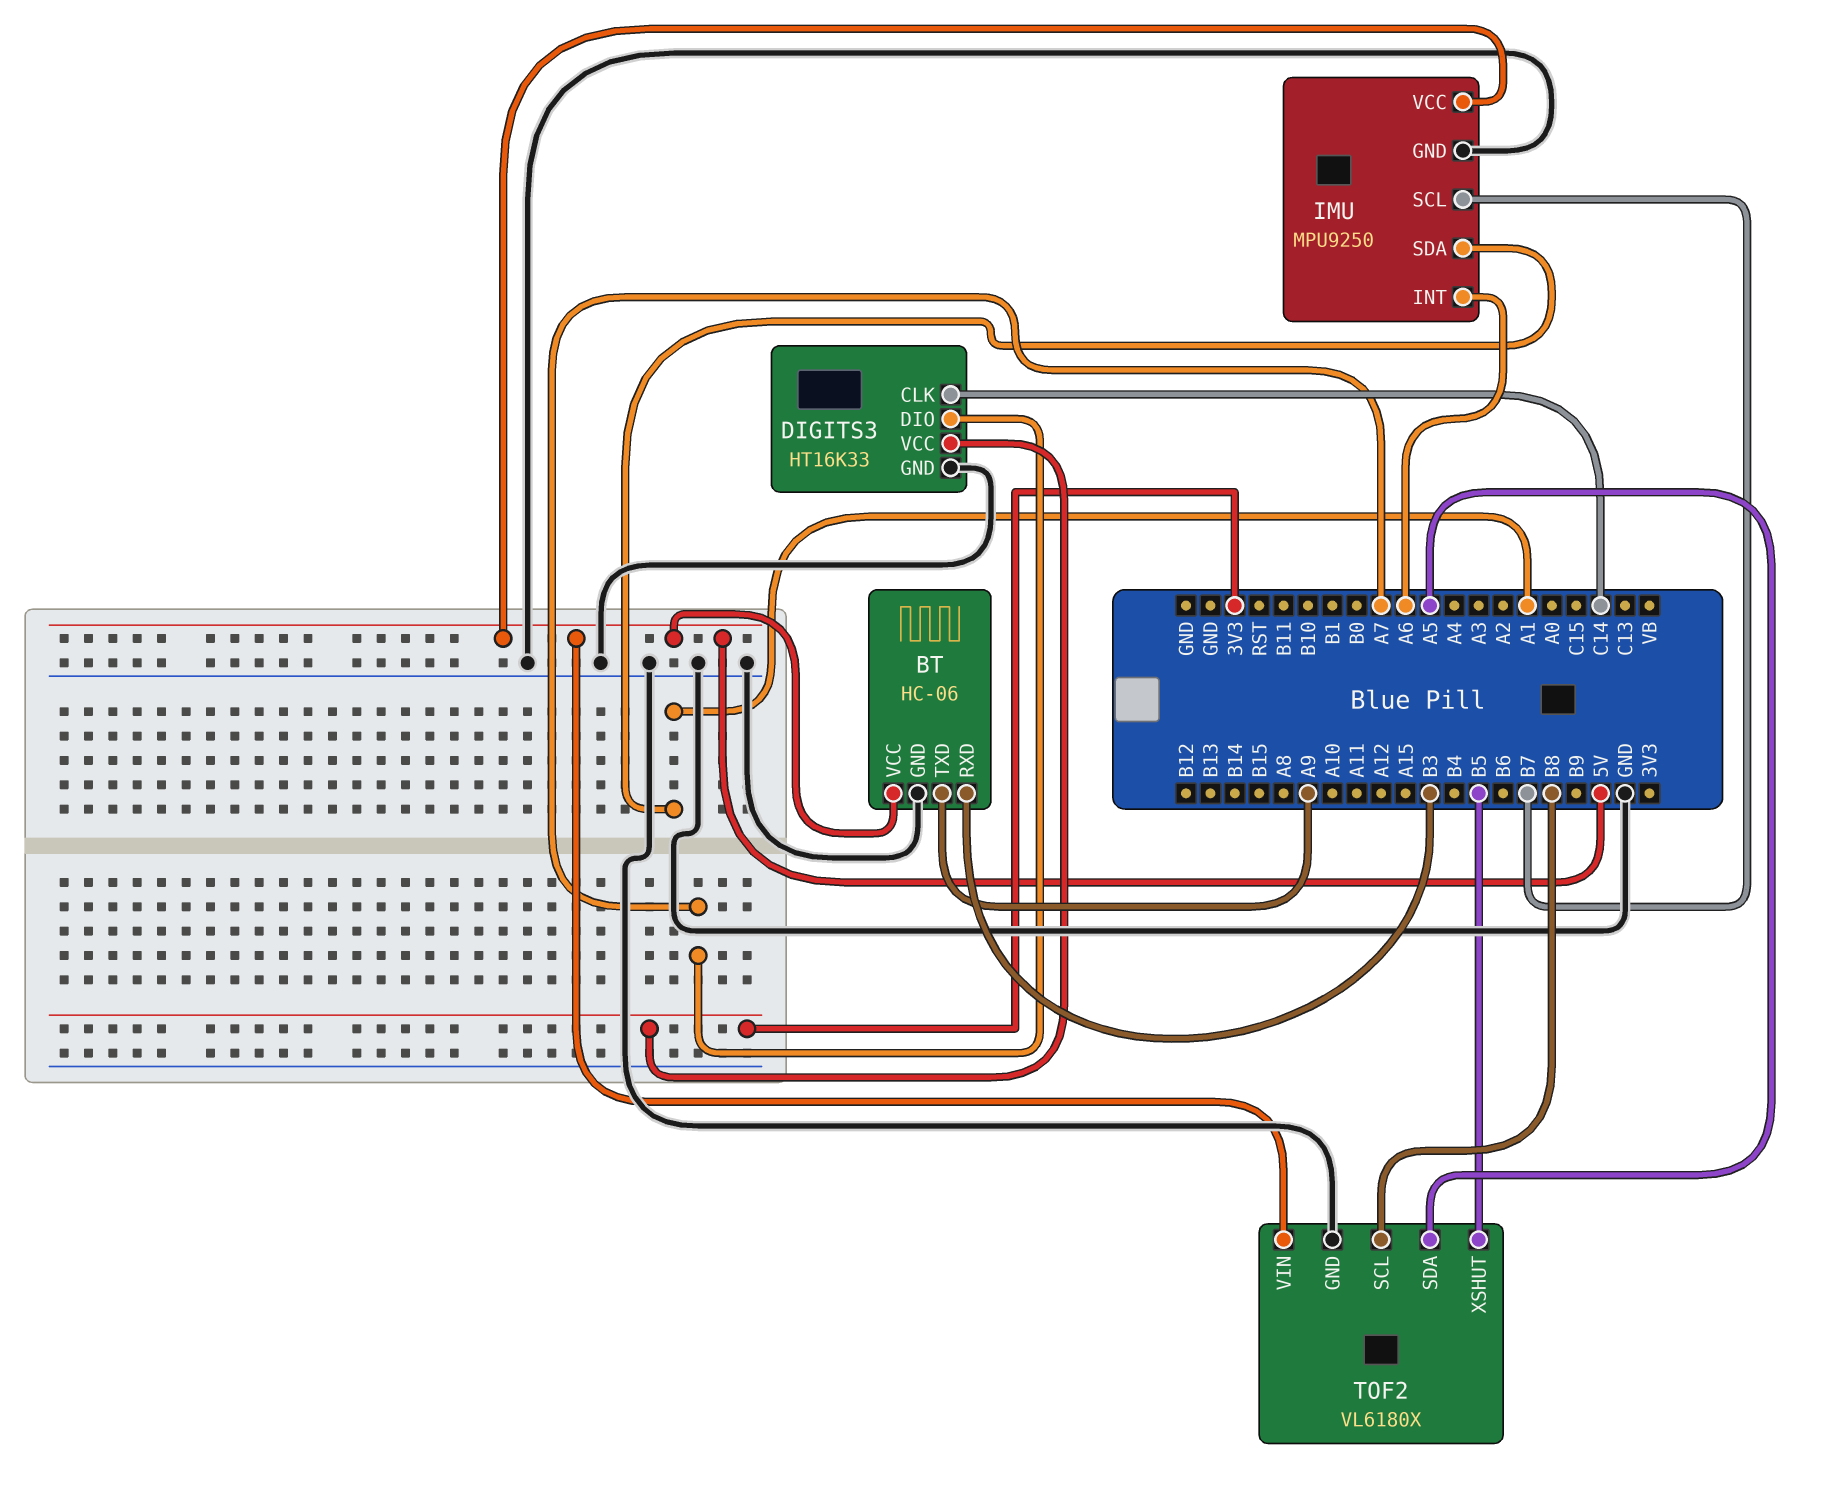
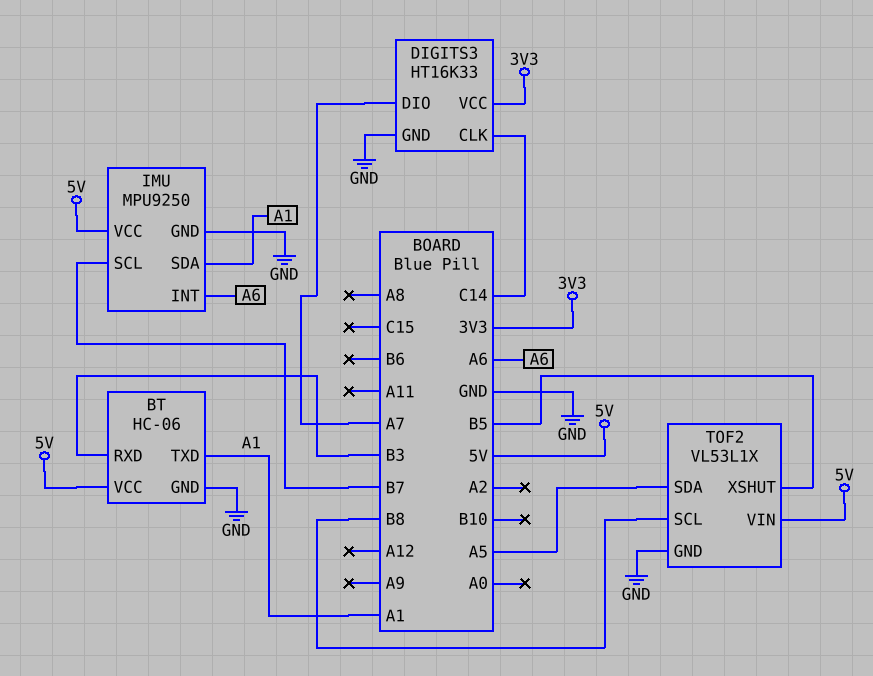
BT pin TXD: A9 -> A1
TOF2: VL6180X -> VL53L1X

